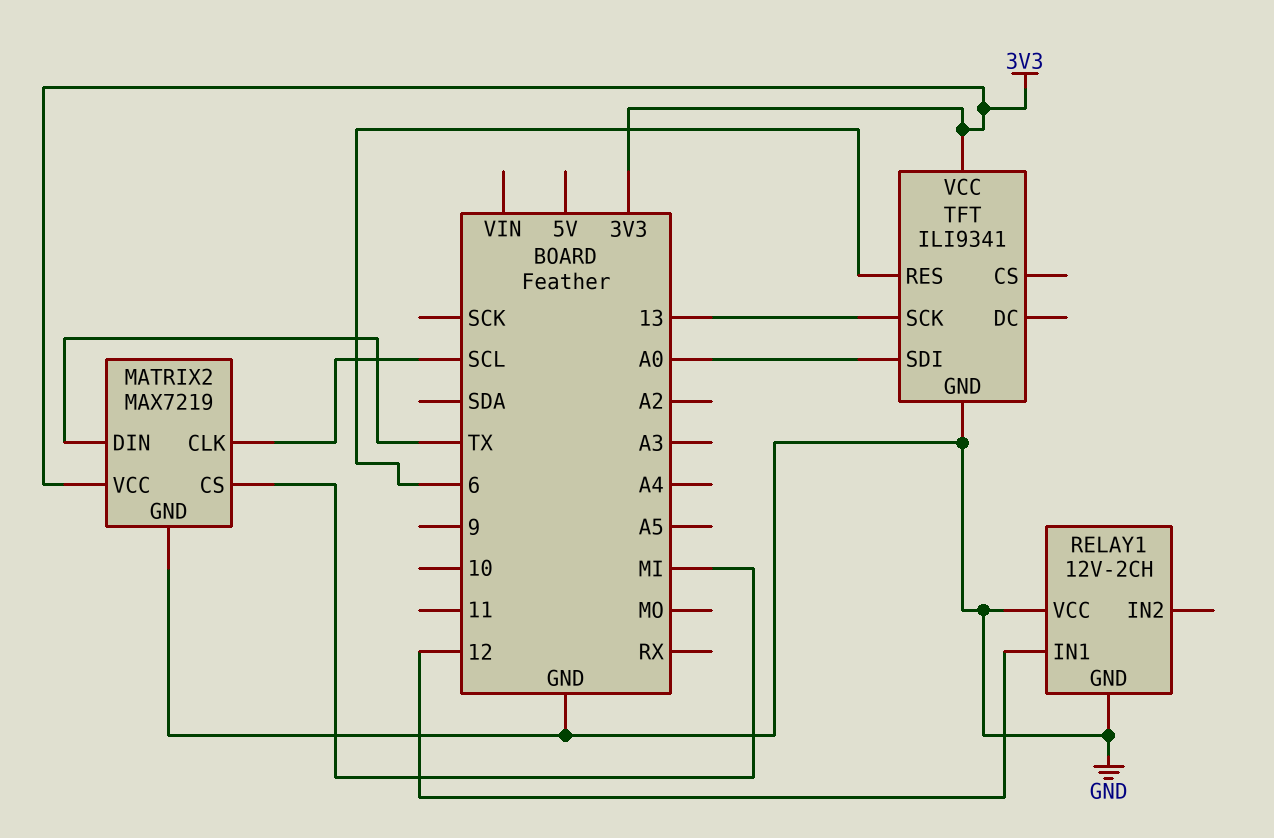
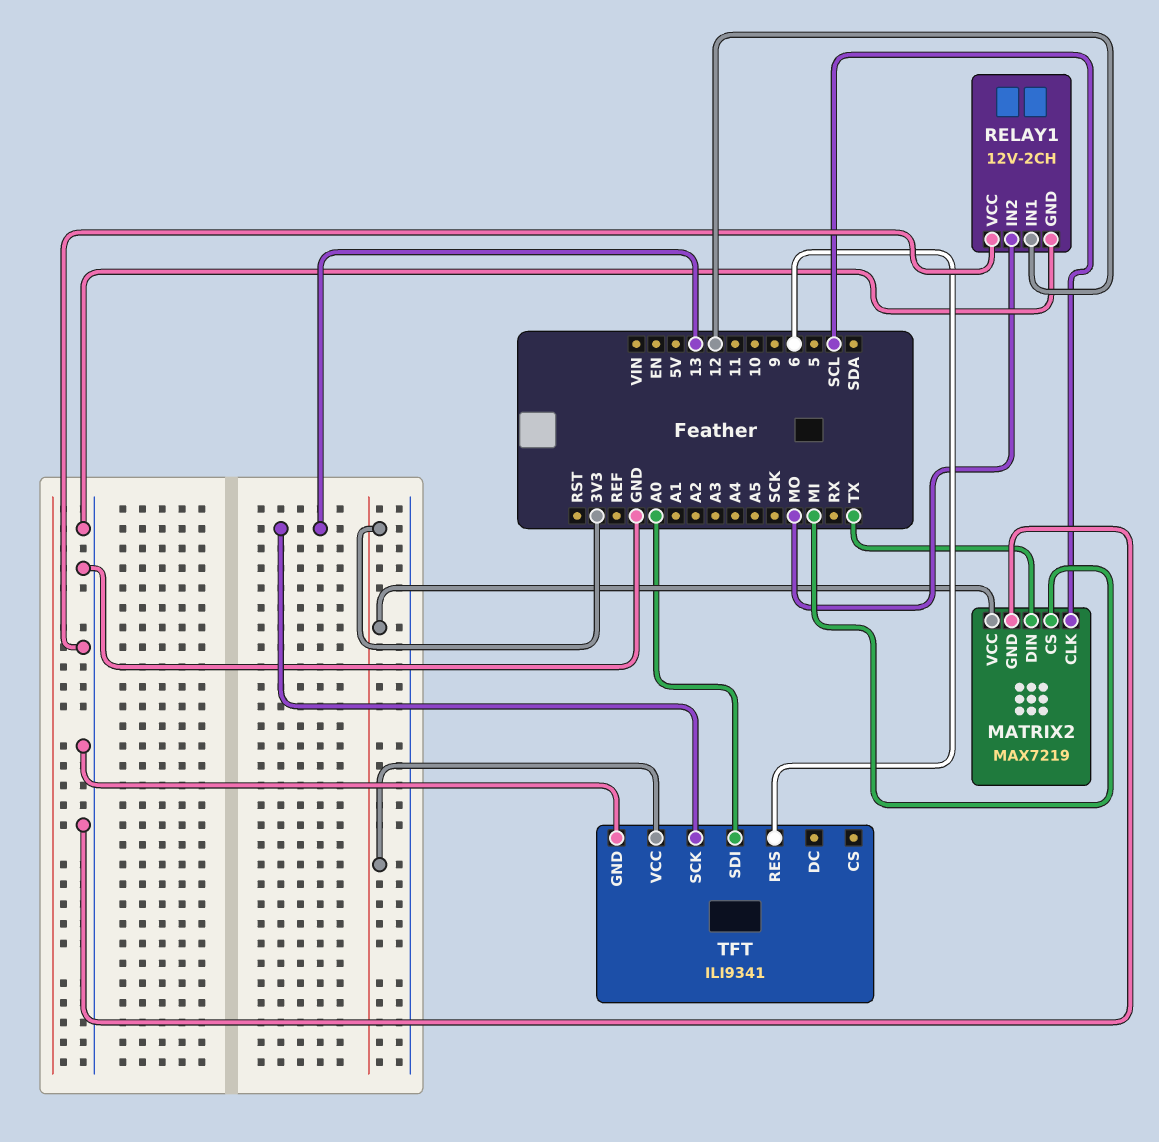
RELAY1 pin IN2: none -> MO

